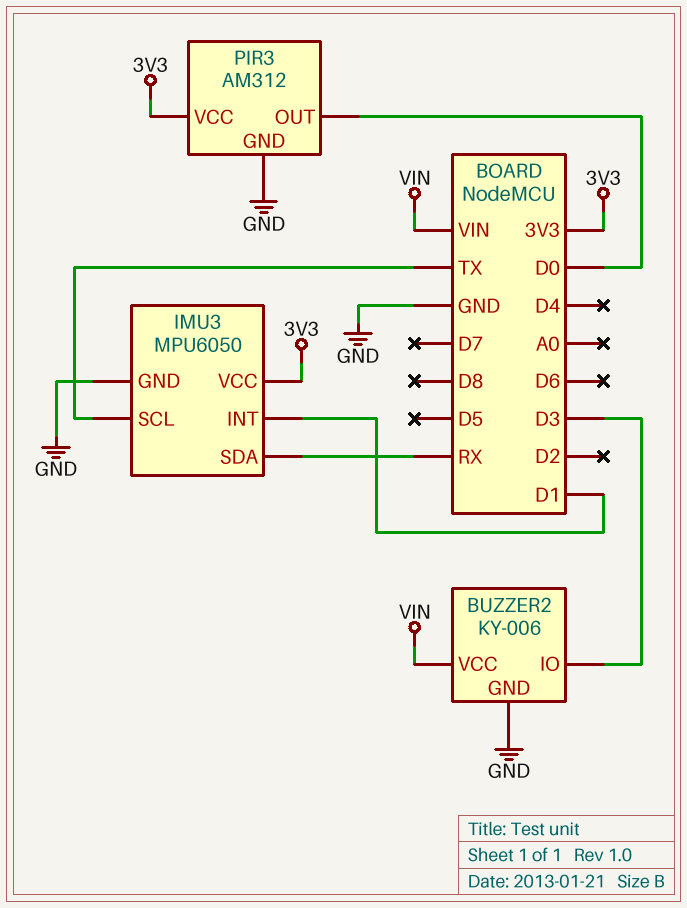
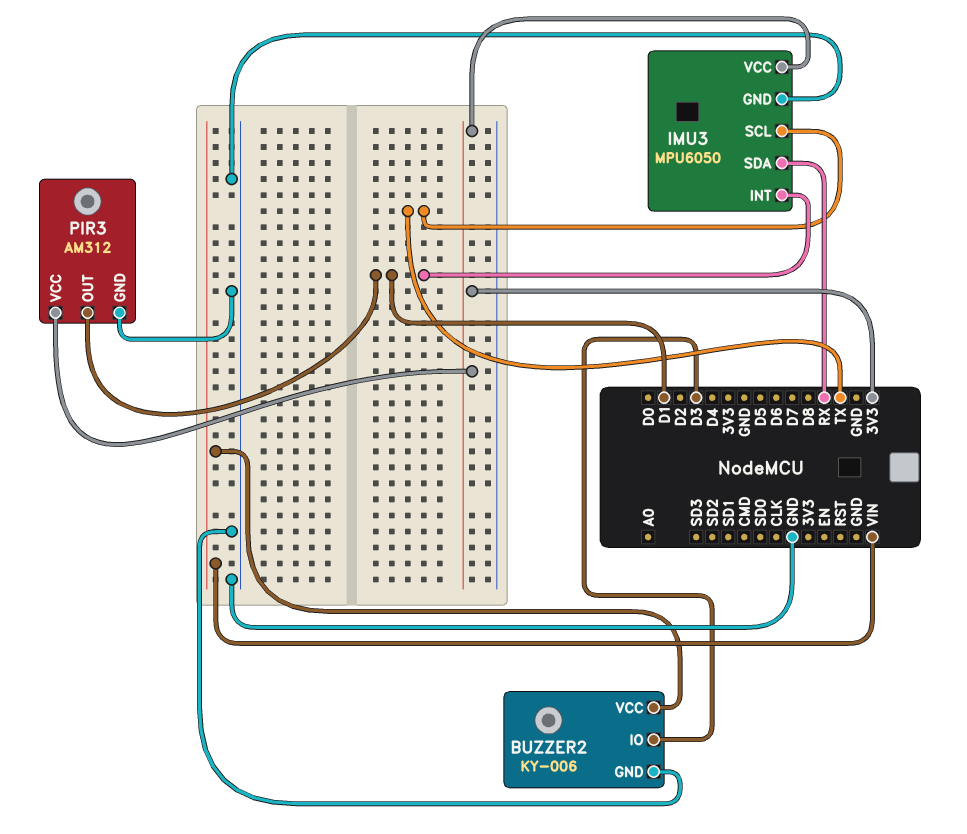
PIR3 pin OUT: D0 -> D1

